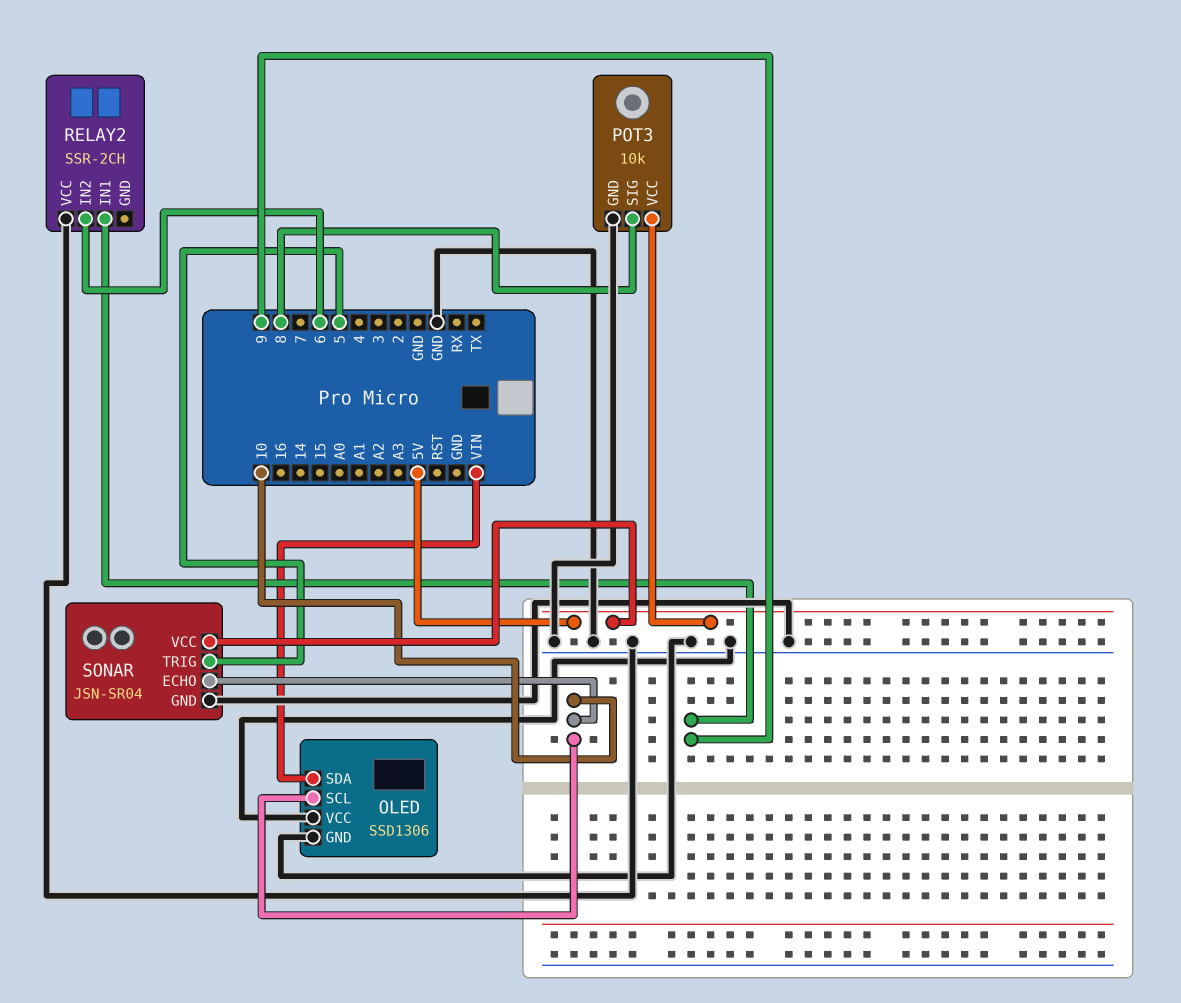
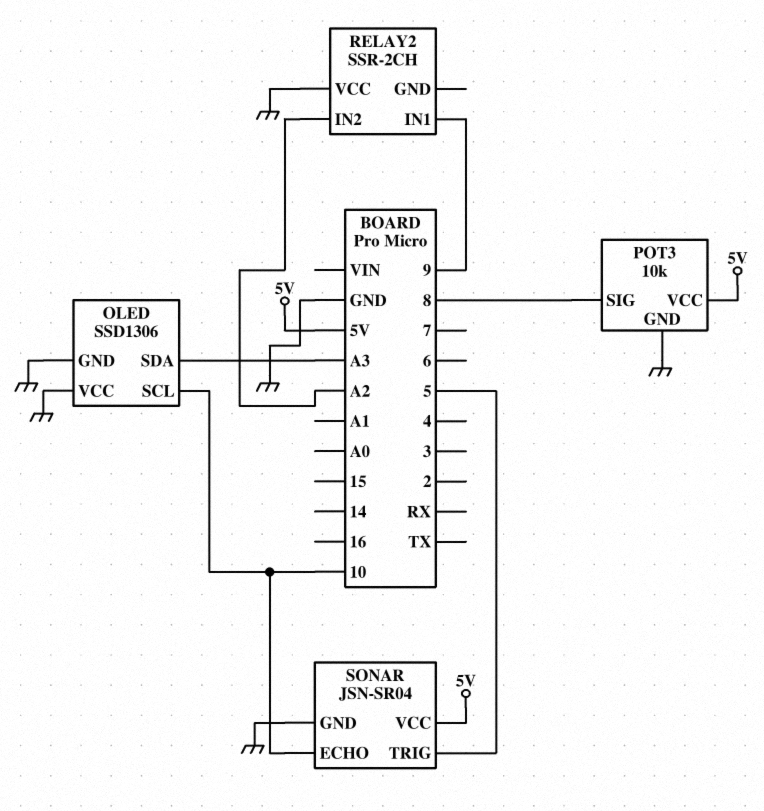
OLED pin SDA: VIN -> A3
RELAY2 pin IN2: 6 -> A2

